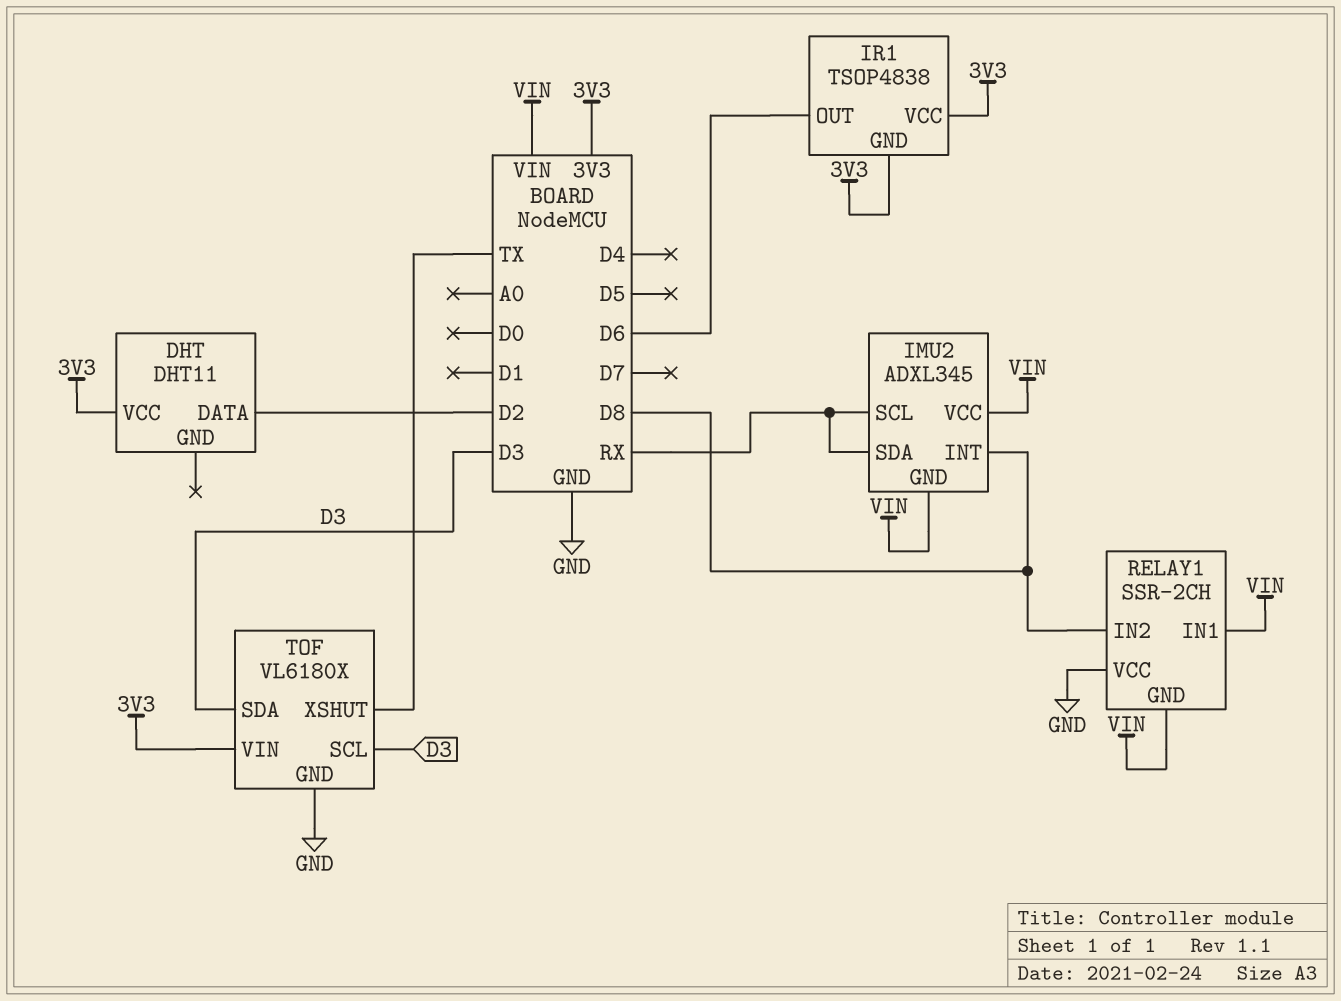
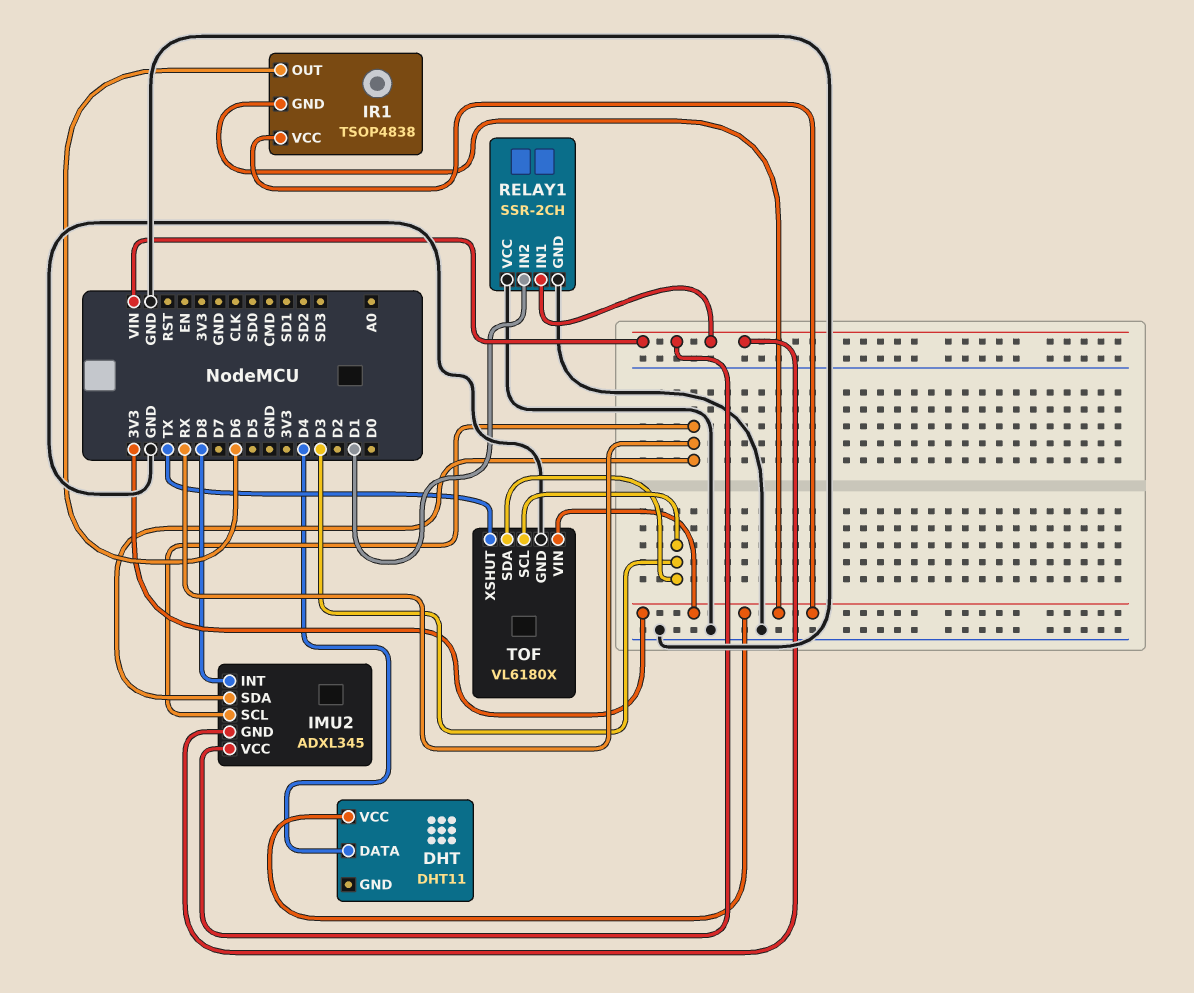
DHT pin DATA: D2 -> D4
RELAY1 pin GND: VIN -> GND
RELAY1 pin IN2: D8 -> D1

